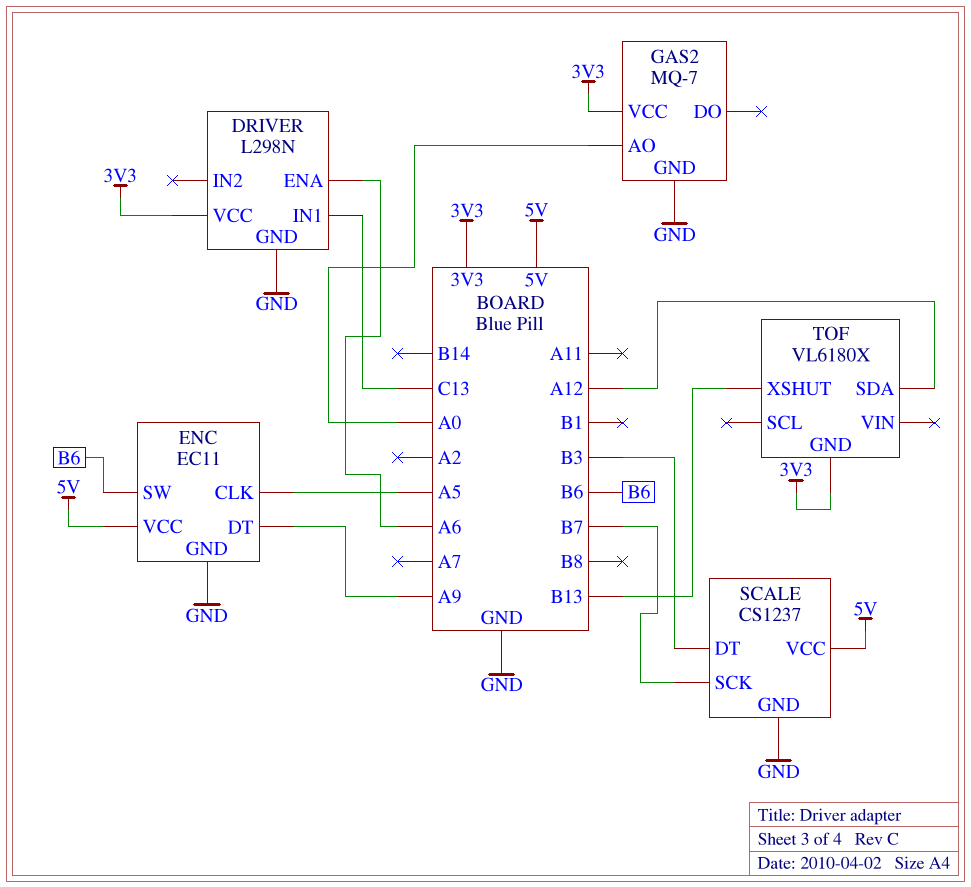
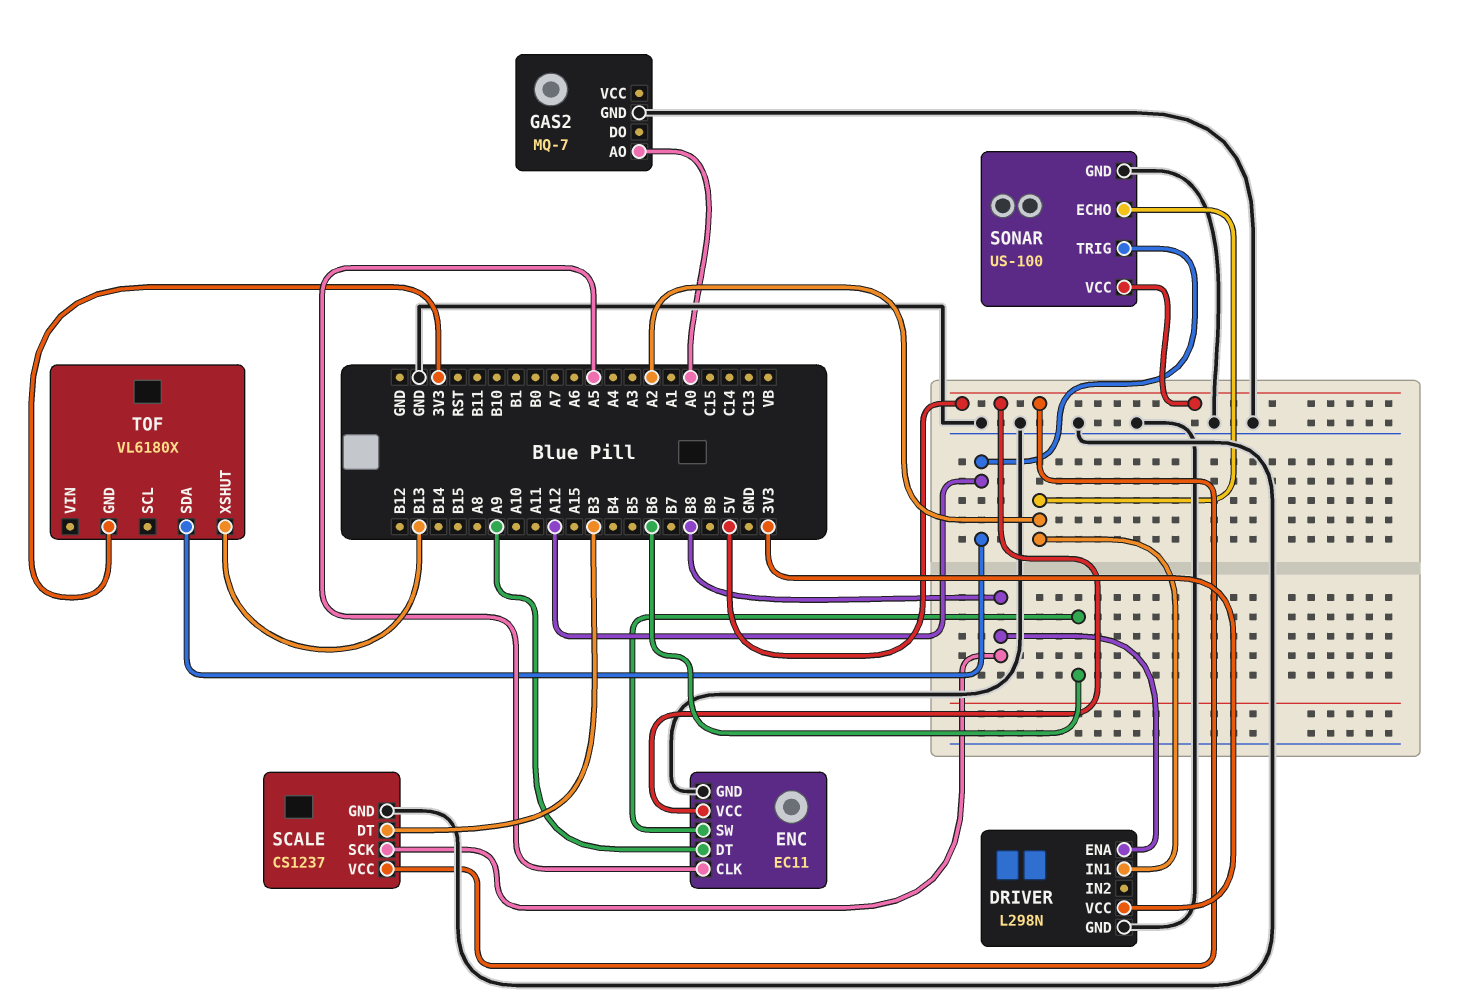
DRIVER pin ENA: A6 -> B8
DRIVER pin IN1: C13 -> A2
GAS2 pin VCC: 3V3 -> none
SCALE pin SCK: B7 -> B8
SONAR: none -> US-100
SONAR pin ECHO: none -> A2
SONAR pin GND: none -> GND
SONAR pin TRIG: none -> A12
SONAR pin VCC: none -> 5V

